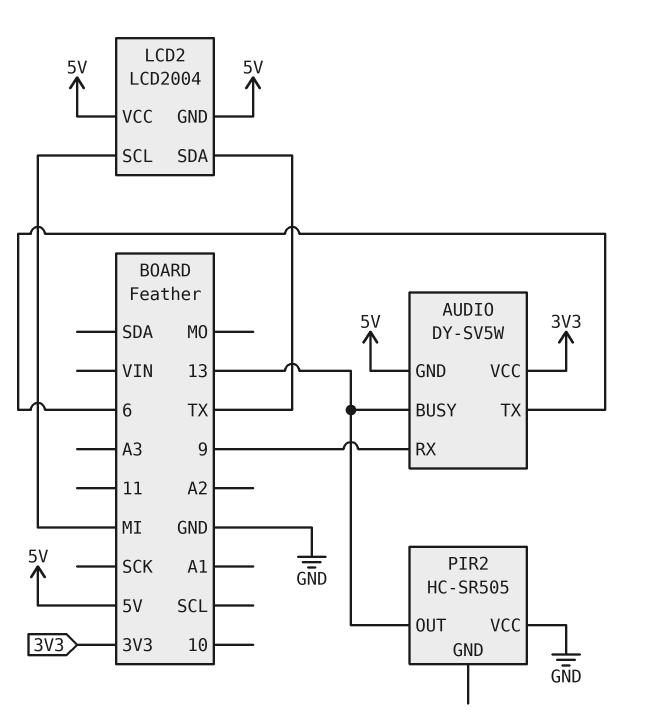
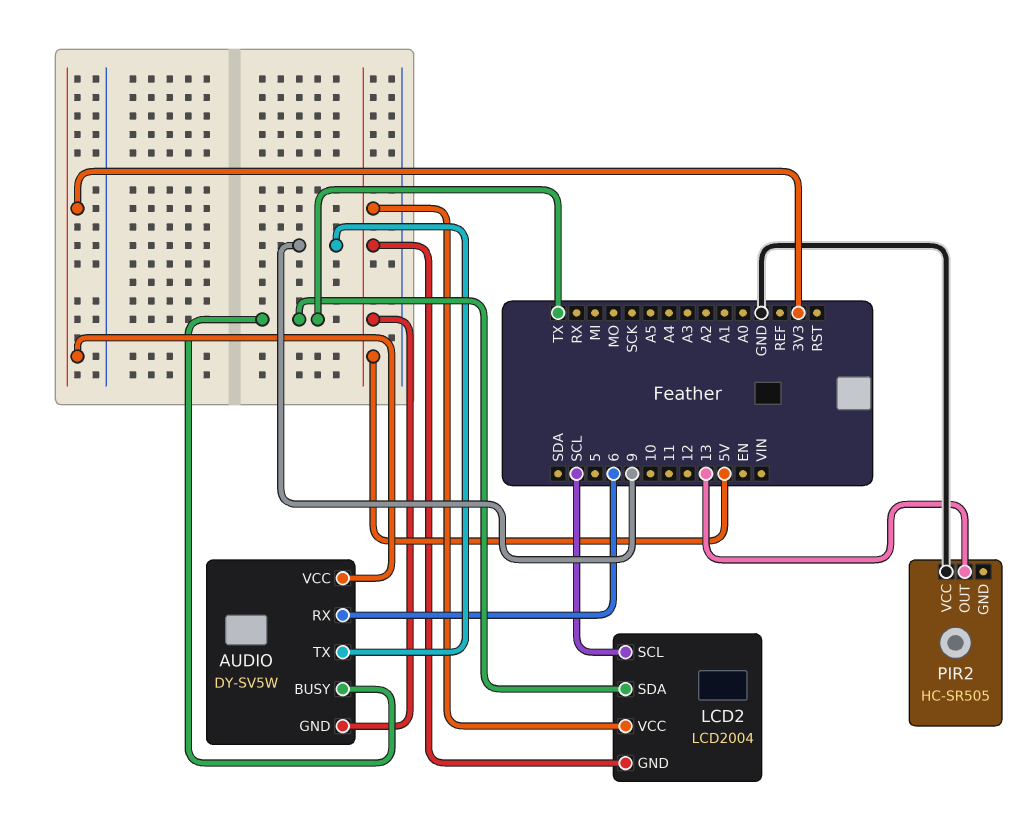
AUDIO pin BUSY: 13 -> TX
AUDIO pin RX: 9 -> 6
AUDIO pin TX: 6 -> 9
LCD2 pin SCL: MI -> SCL

